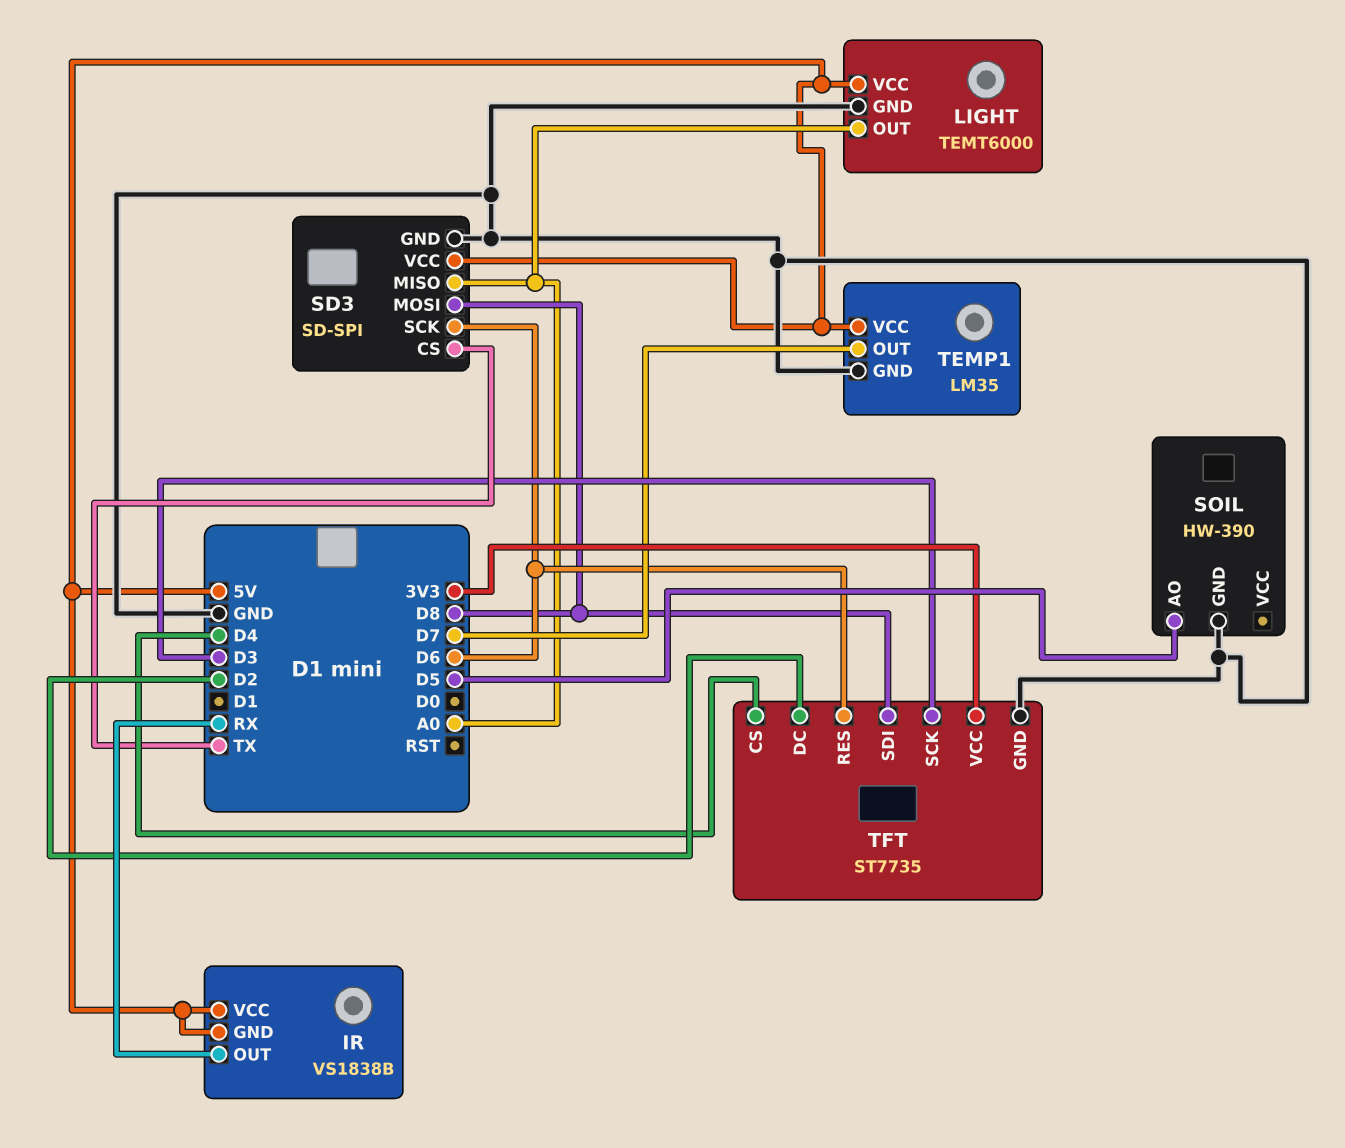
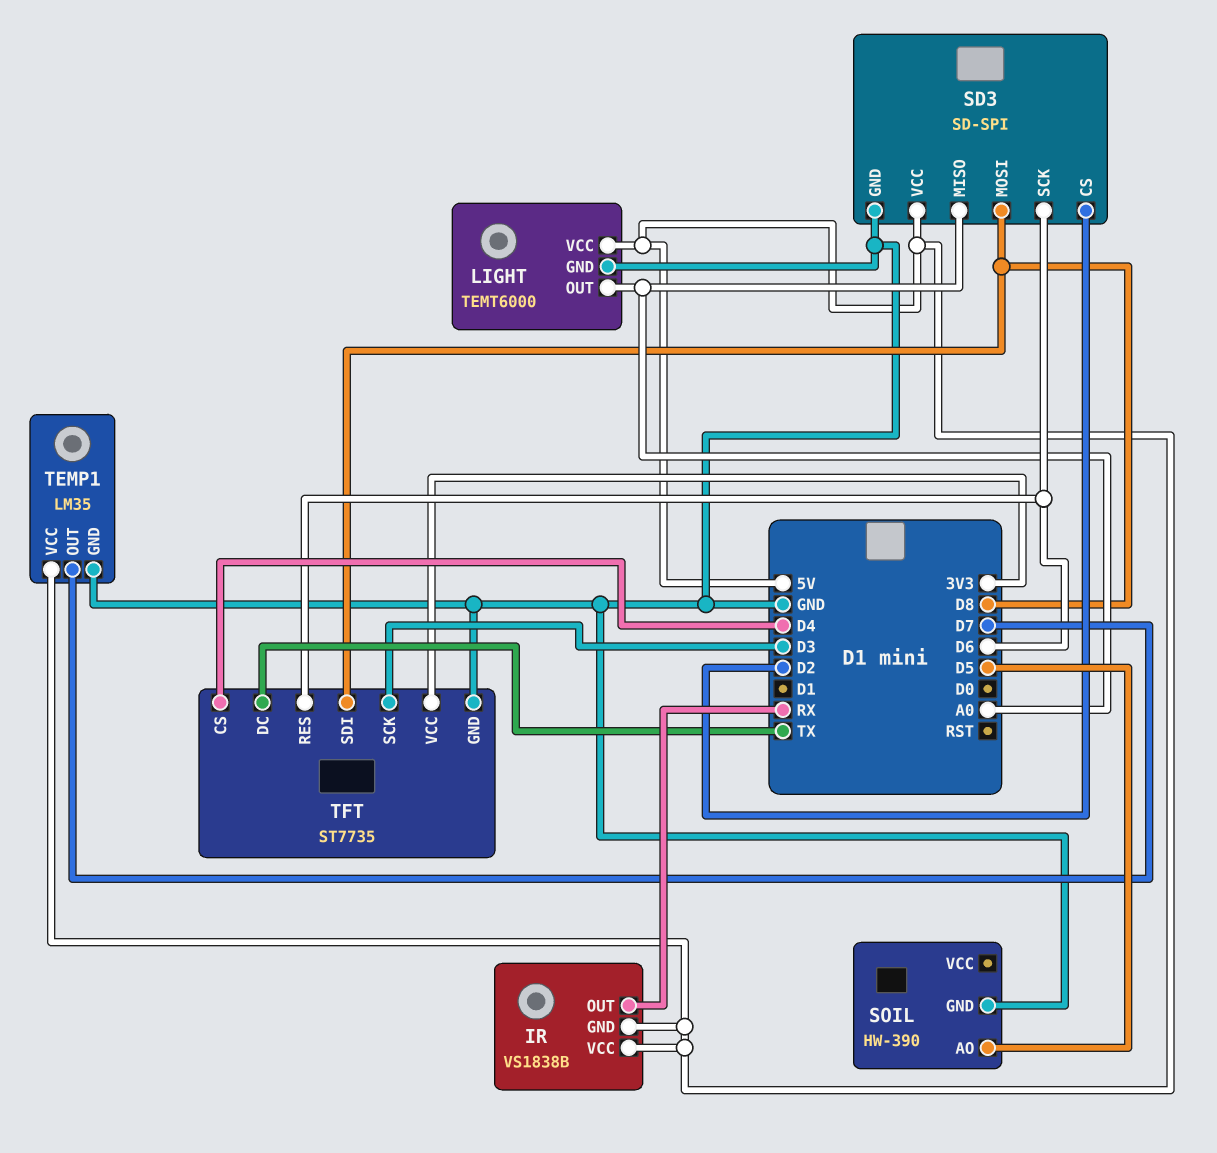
SD3 pin CS: TX -> D2
TFT pin DC: D2 -> TX

